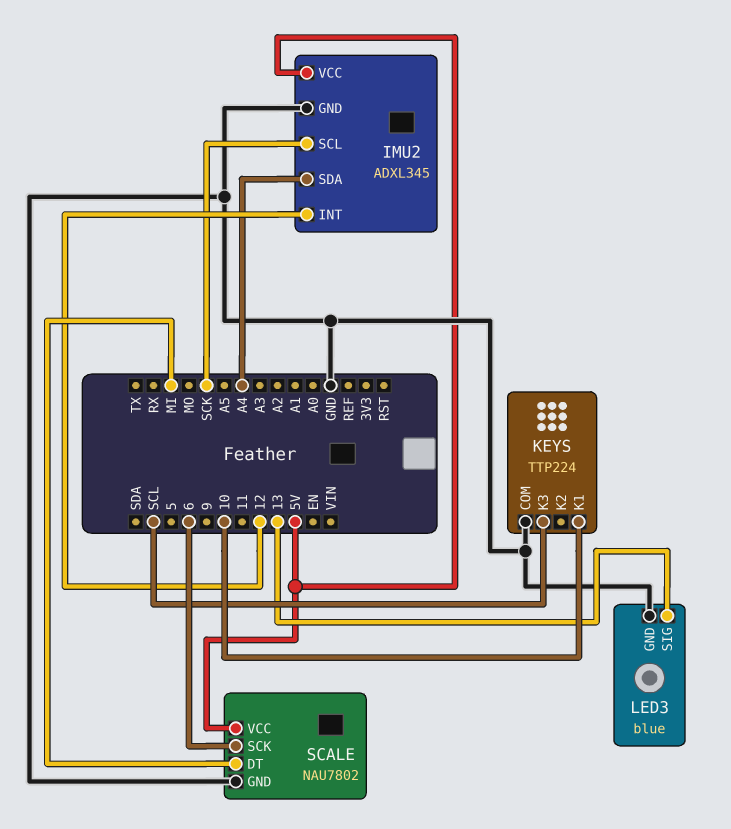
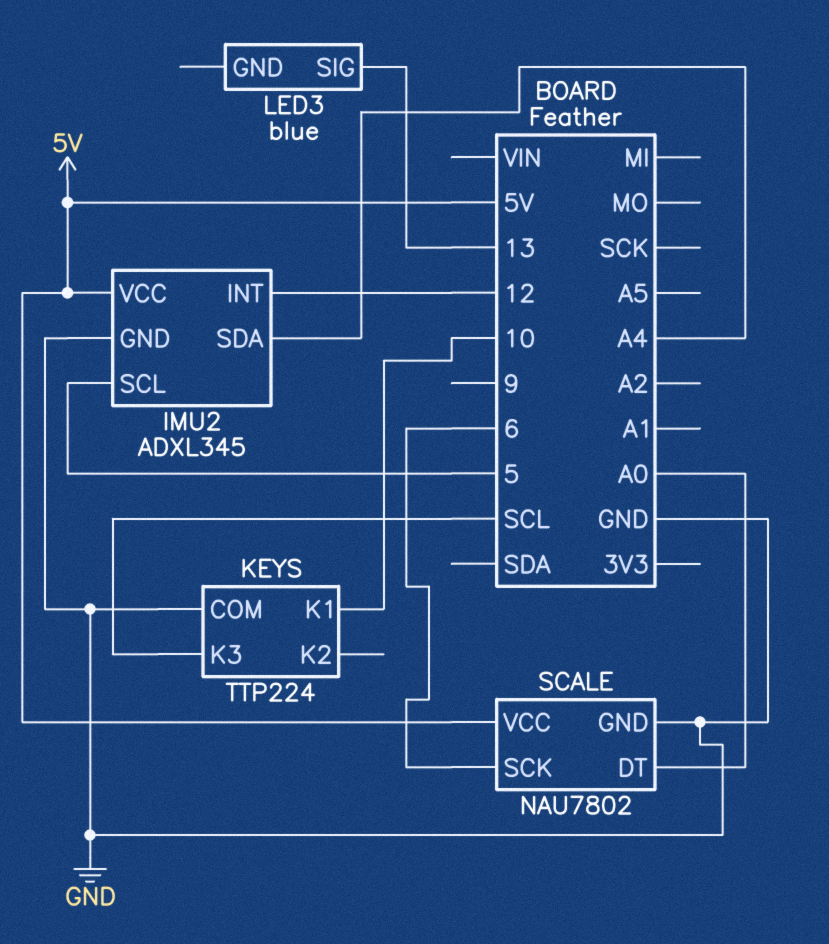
IMU2 pin SCL: SCK -> 5
LED3 pin GND: GND -> none
SCALE pin DT: MI -> A0

